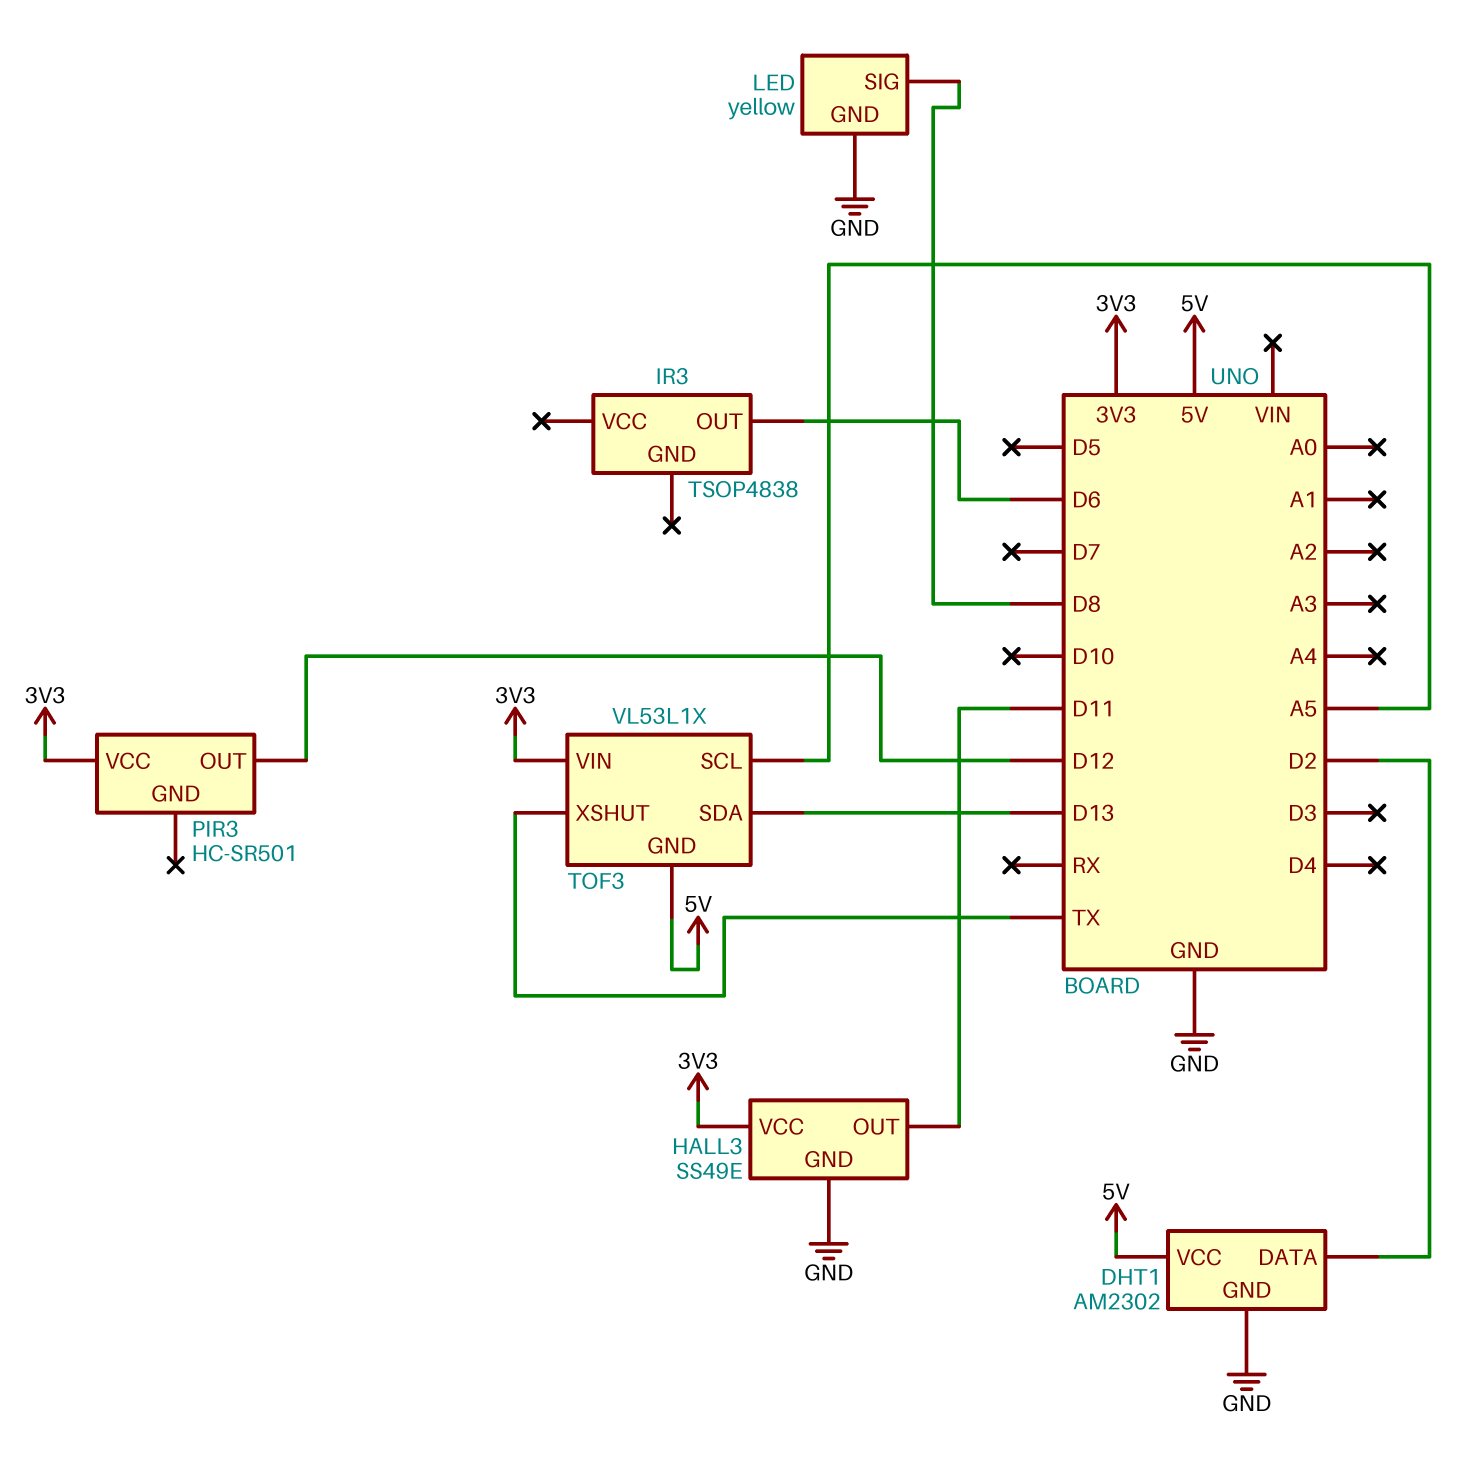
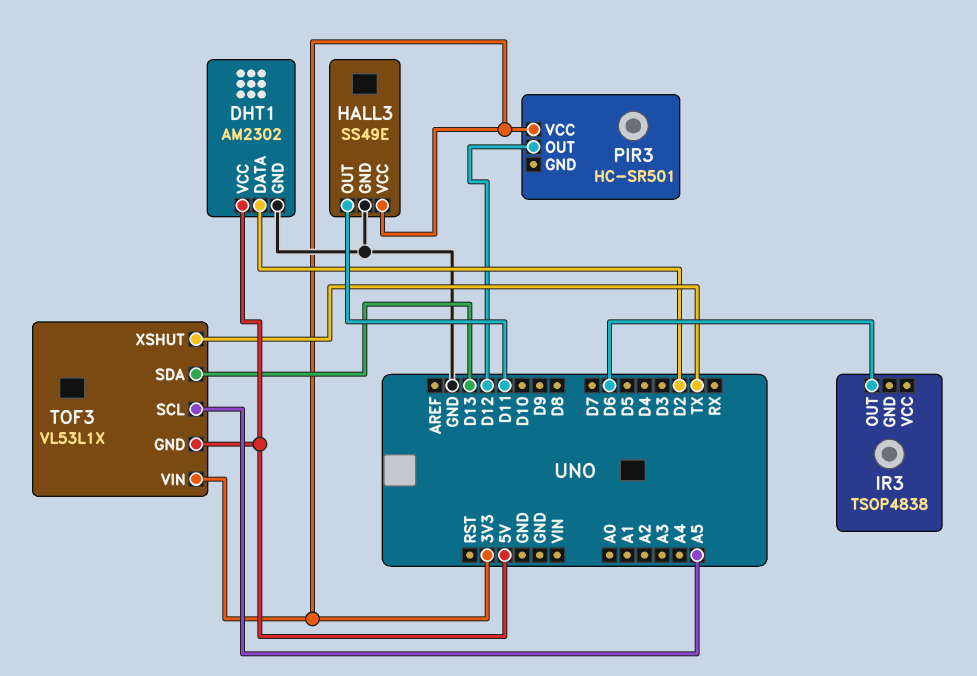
LED: yellow -> none
LED pin GND: GND -> none
LED pin SIG: D8 -> none

